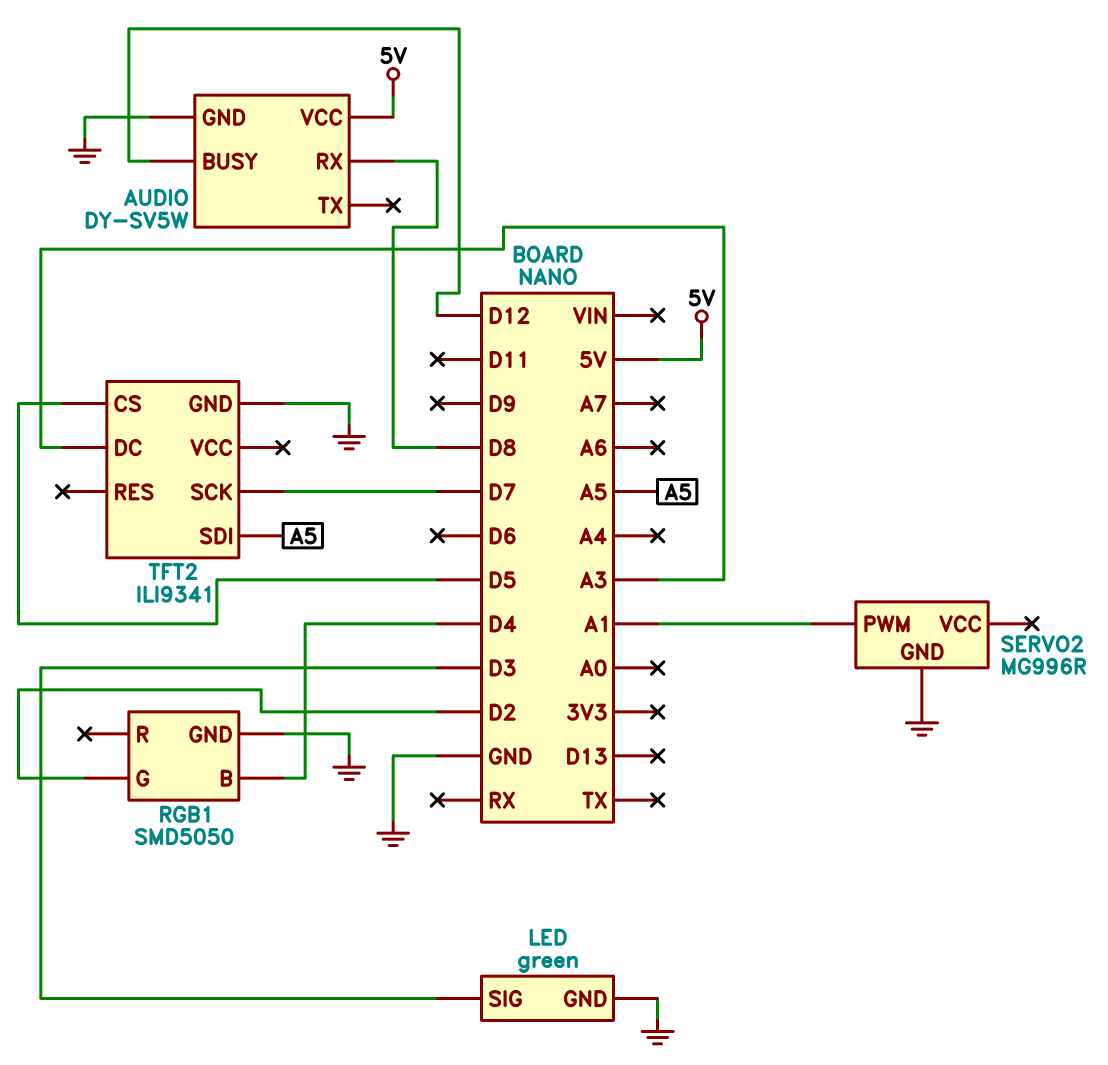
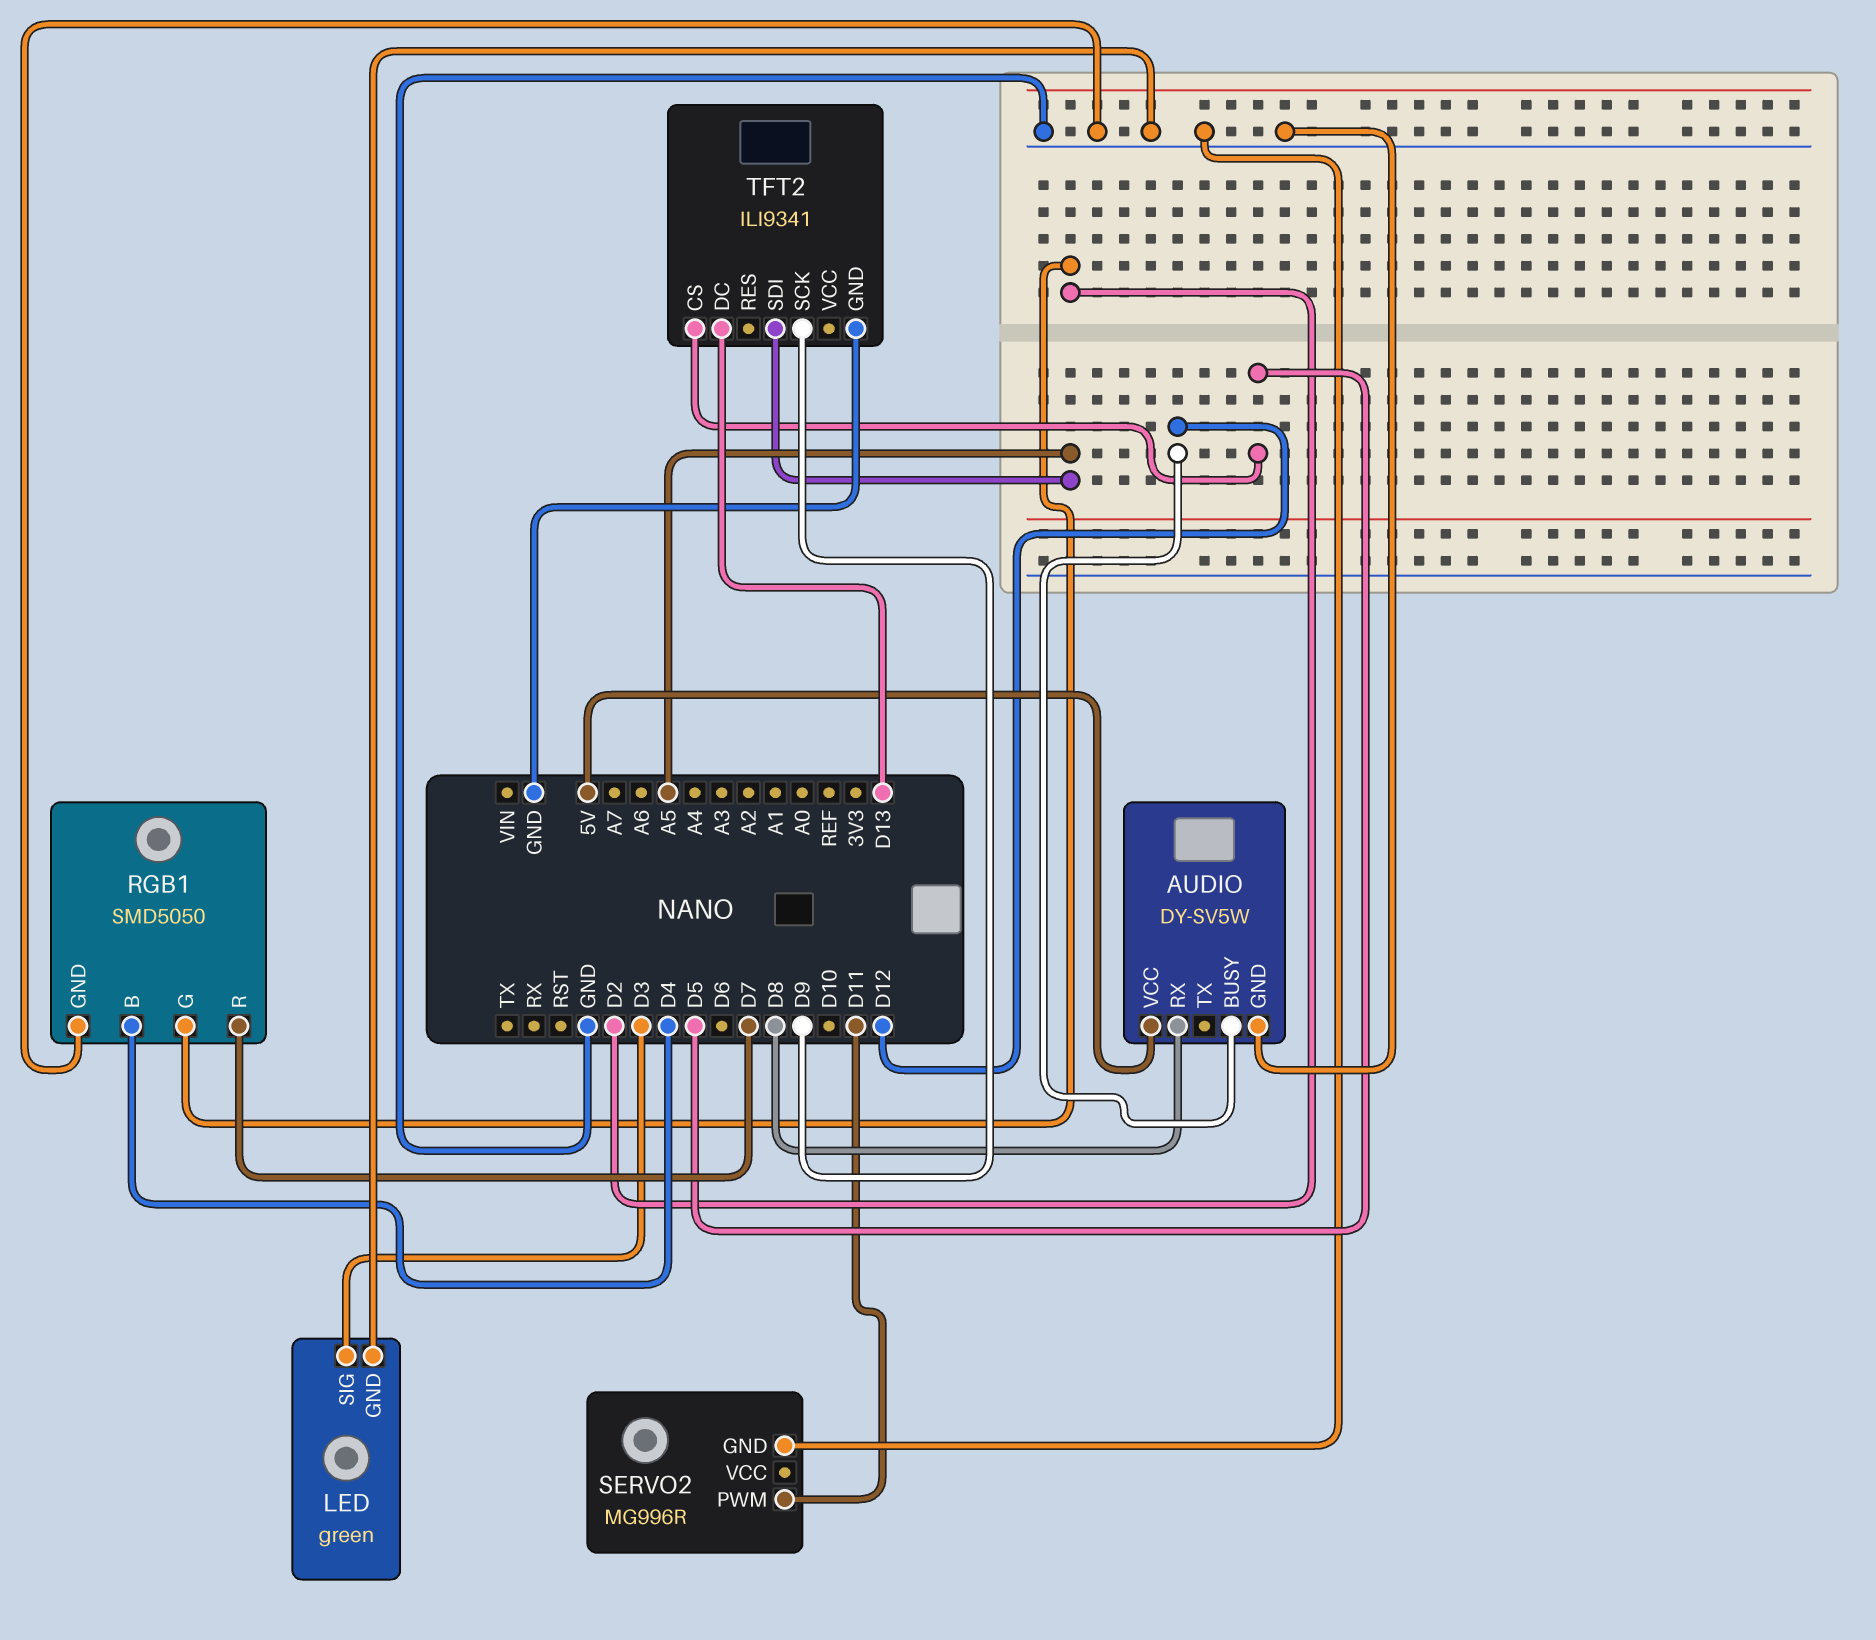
RGB1 pin R: none -> D7
SERVO2 pin PWM: A1 -> D11
TFT2 pin DC: A3 -> D13
TFT2 pin SCK: D7 -> D9

